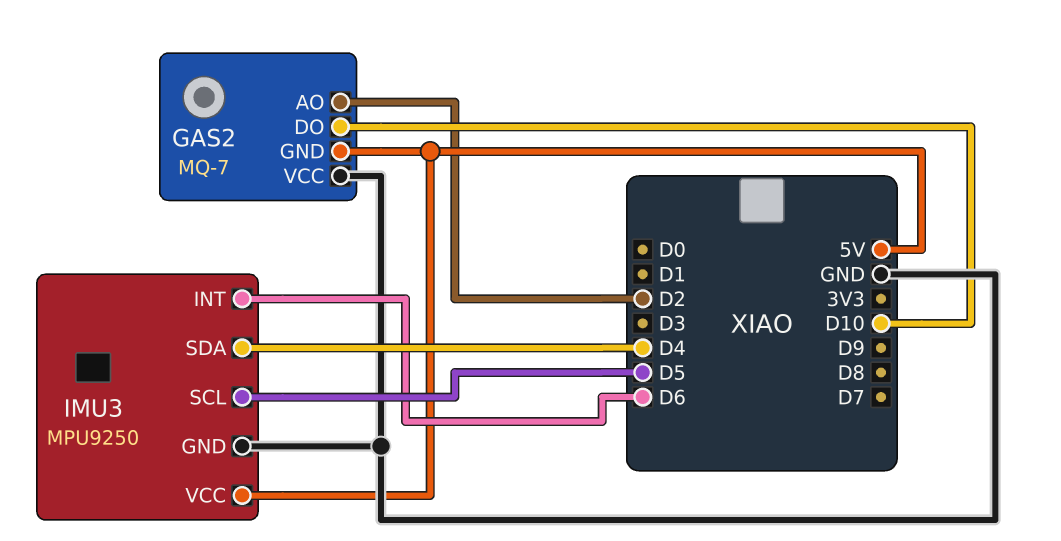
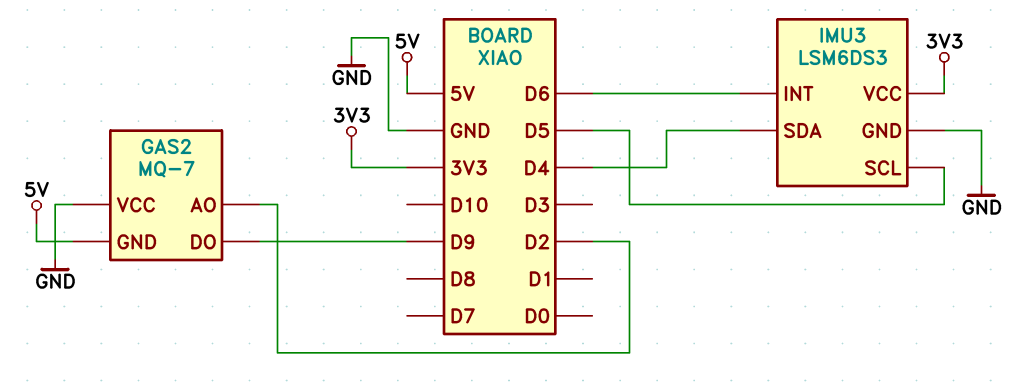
GAS2 pin DO: D10 -> D9
IMU3: MPU9250 -> LSM6DS3
IMU3 pin VCC: 5V -> 3V3

